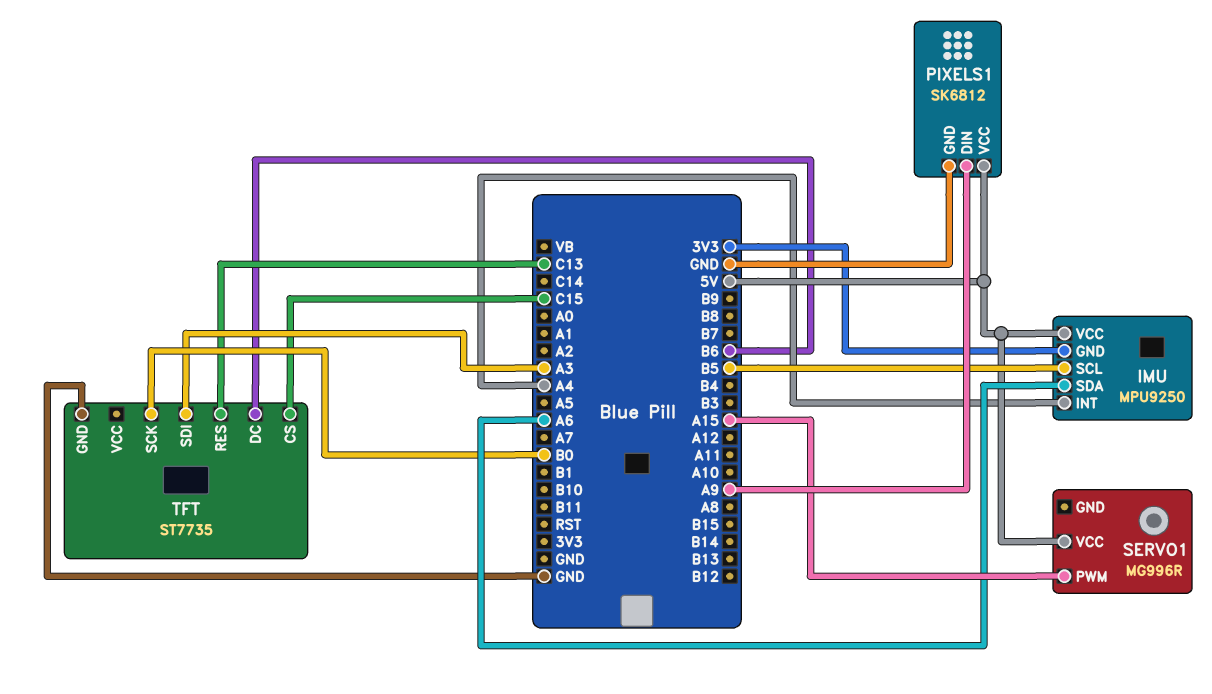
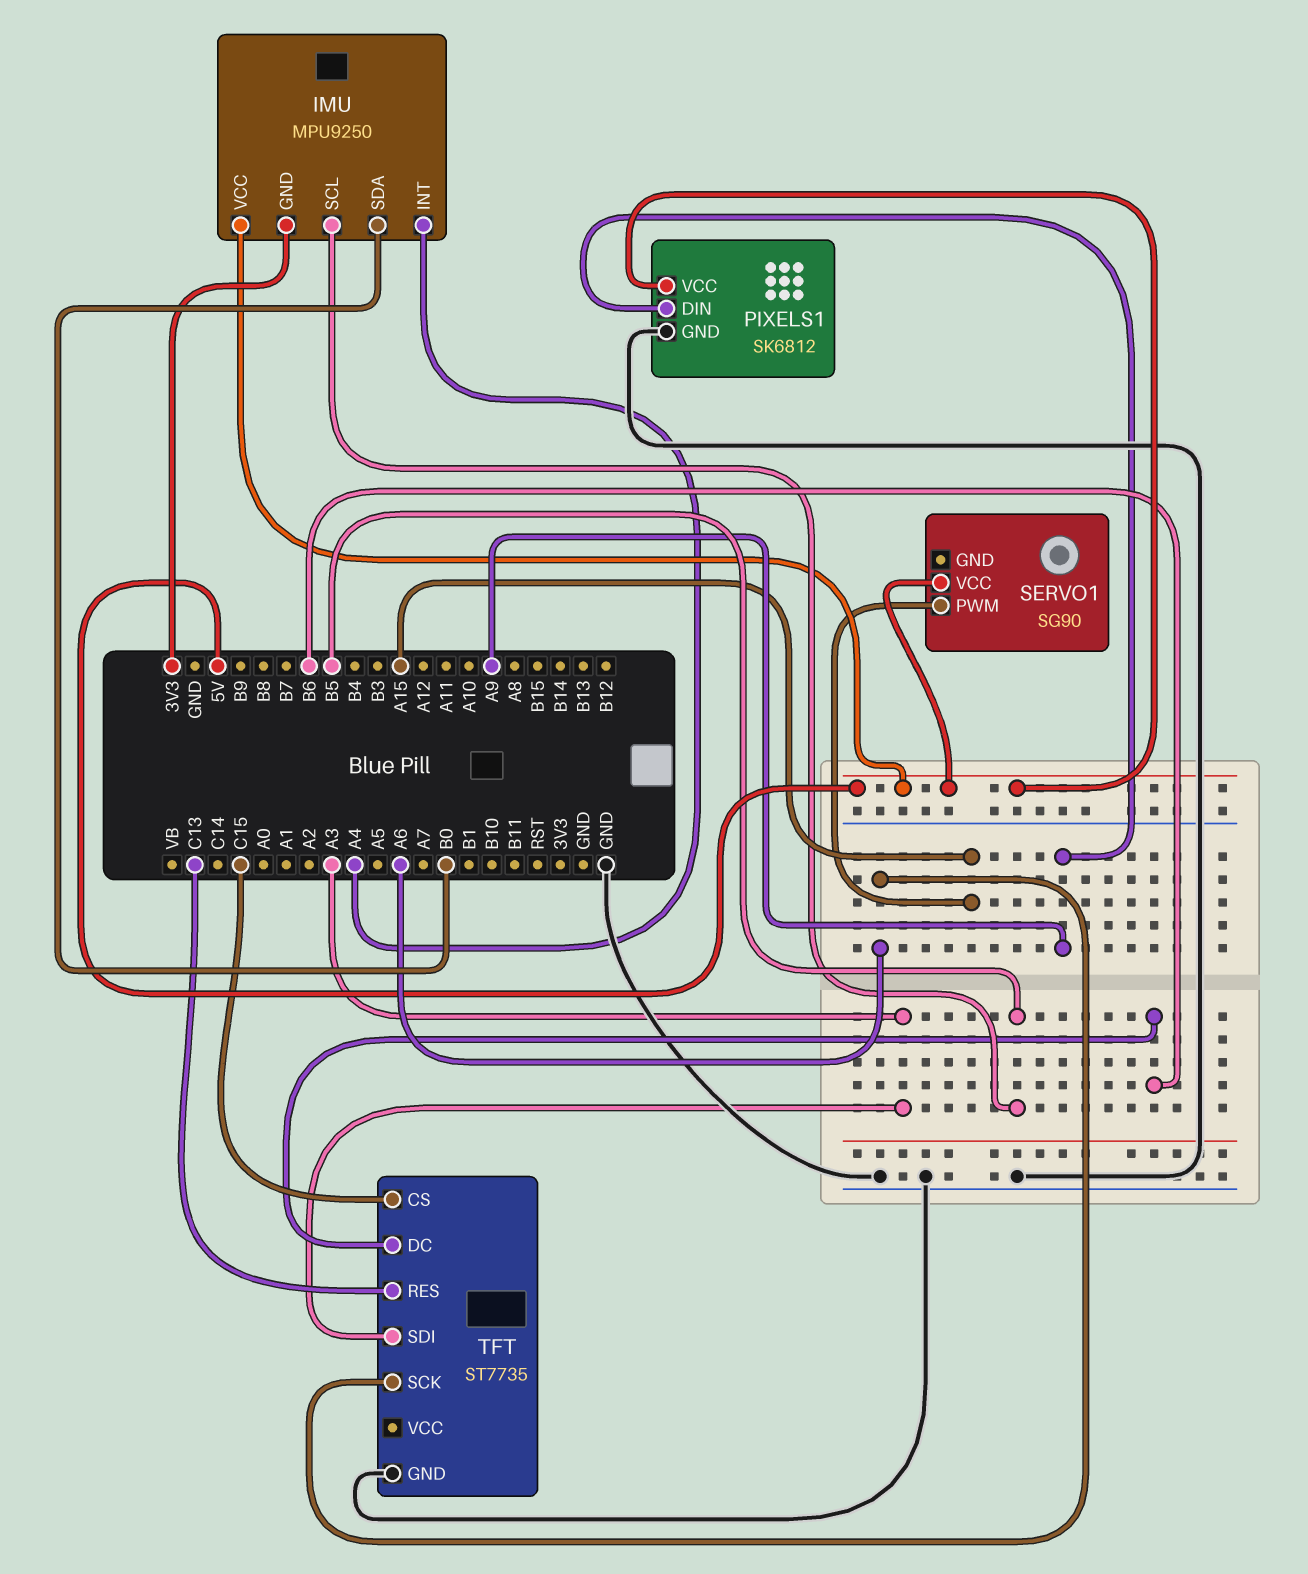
IMU pin SDA: A6 -> B0
SERVO1: MG996R -> SG90
TFT pin SCK: B0 -> A6

